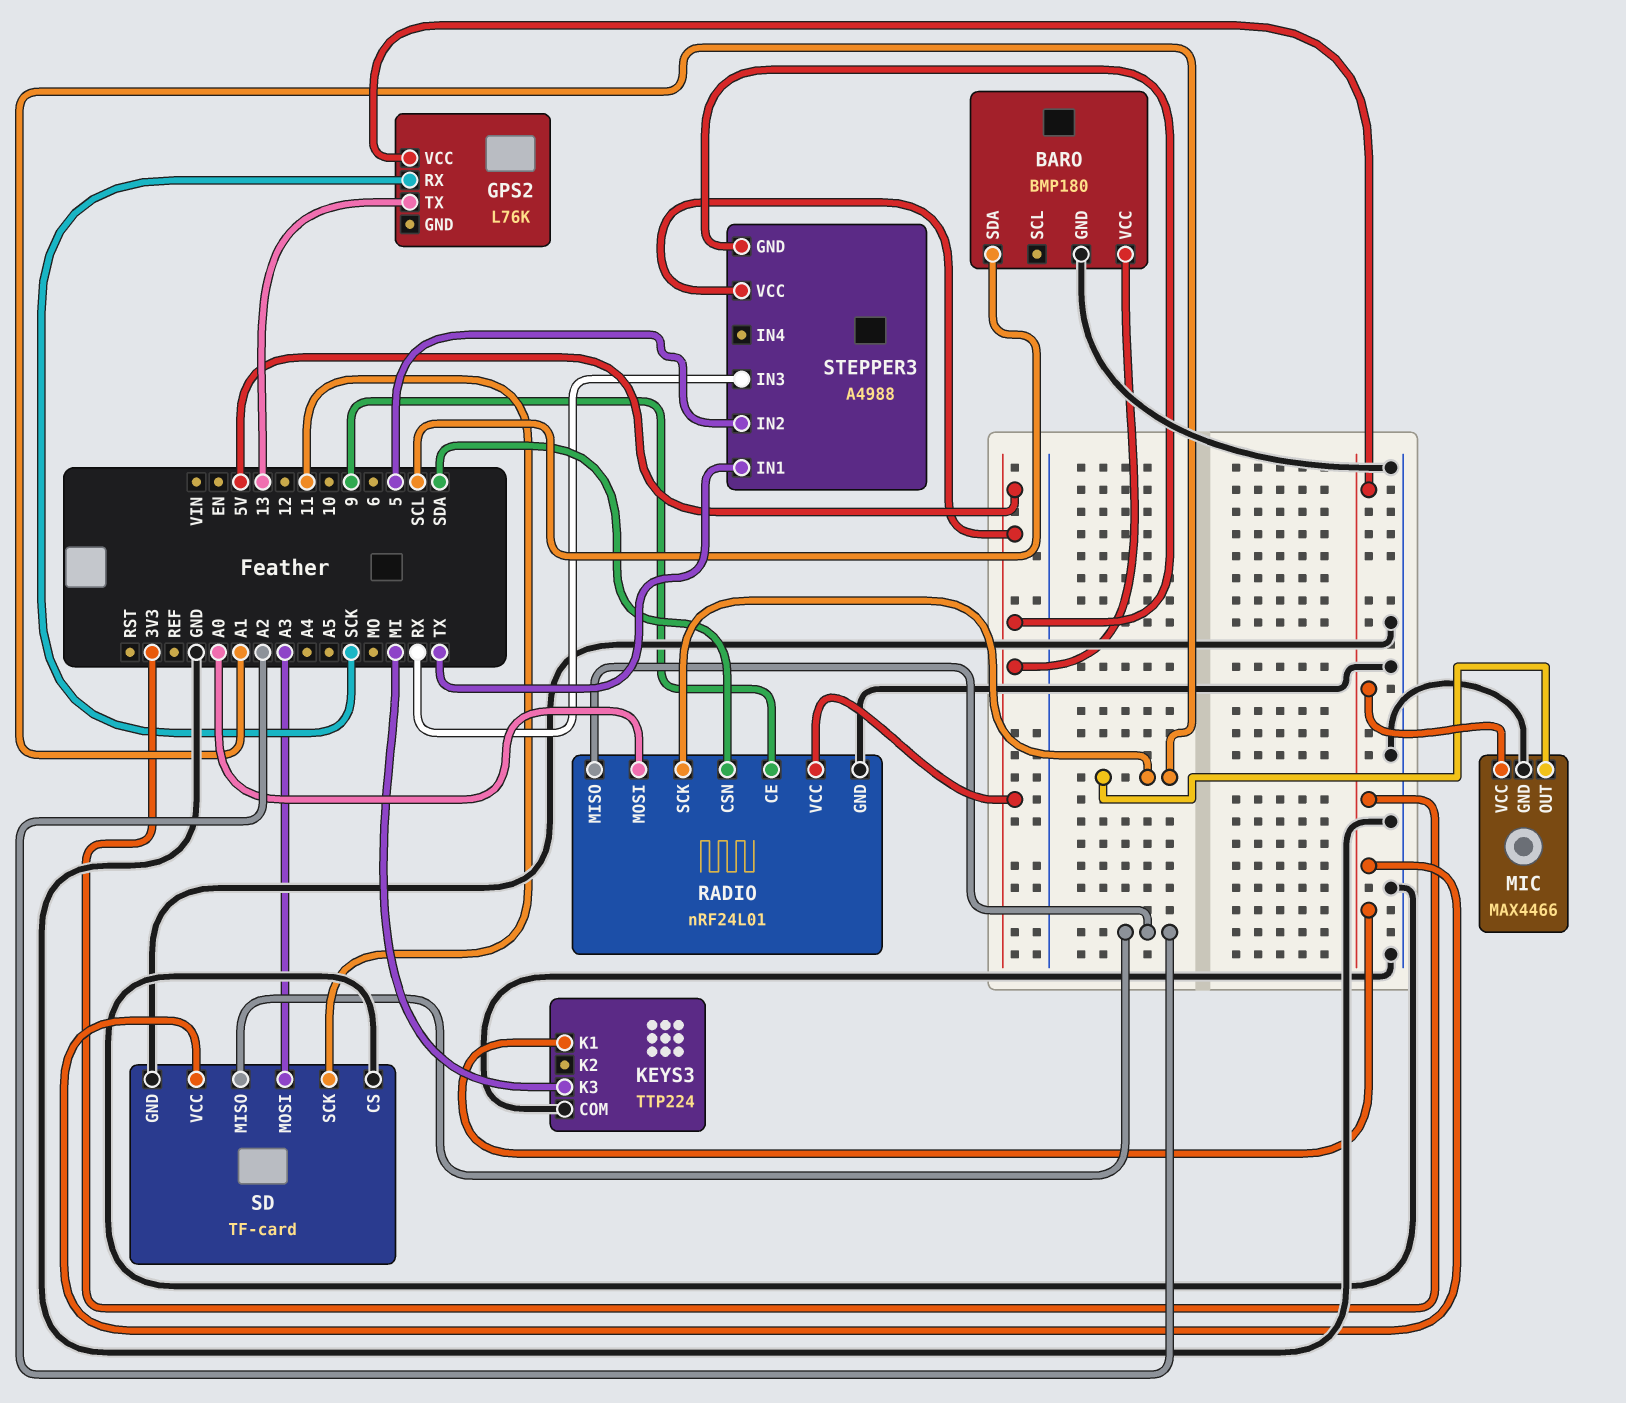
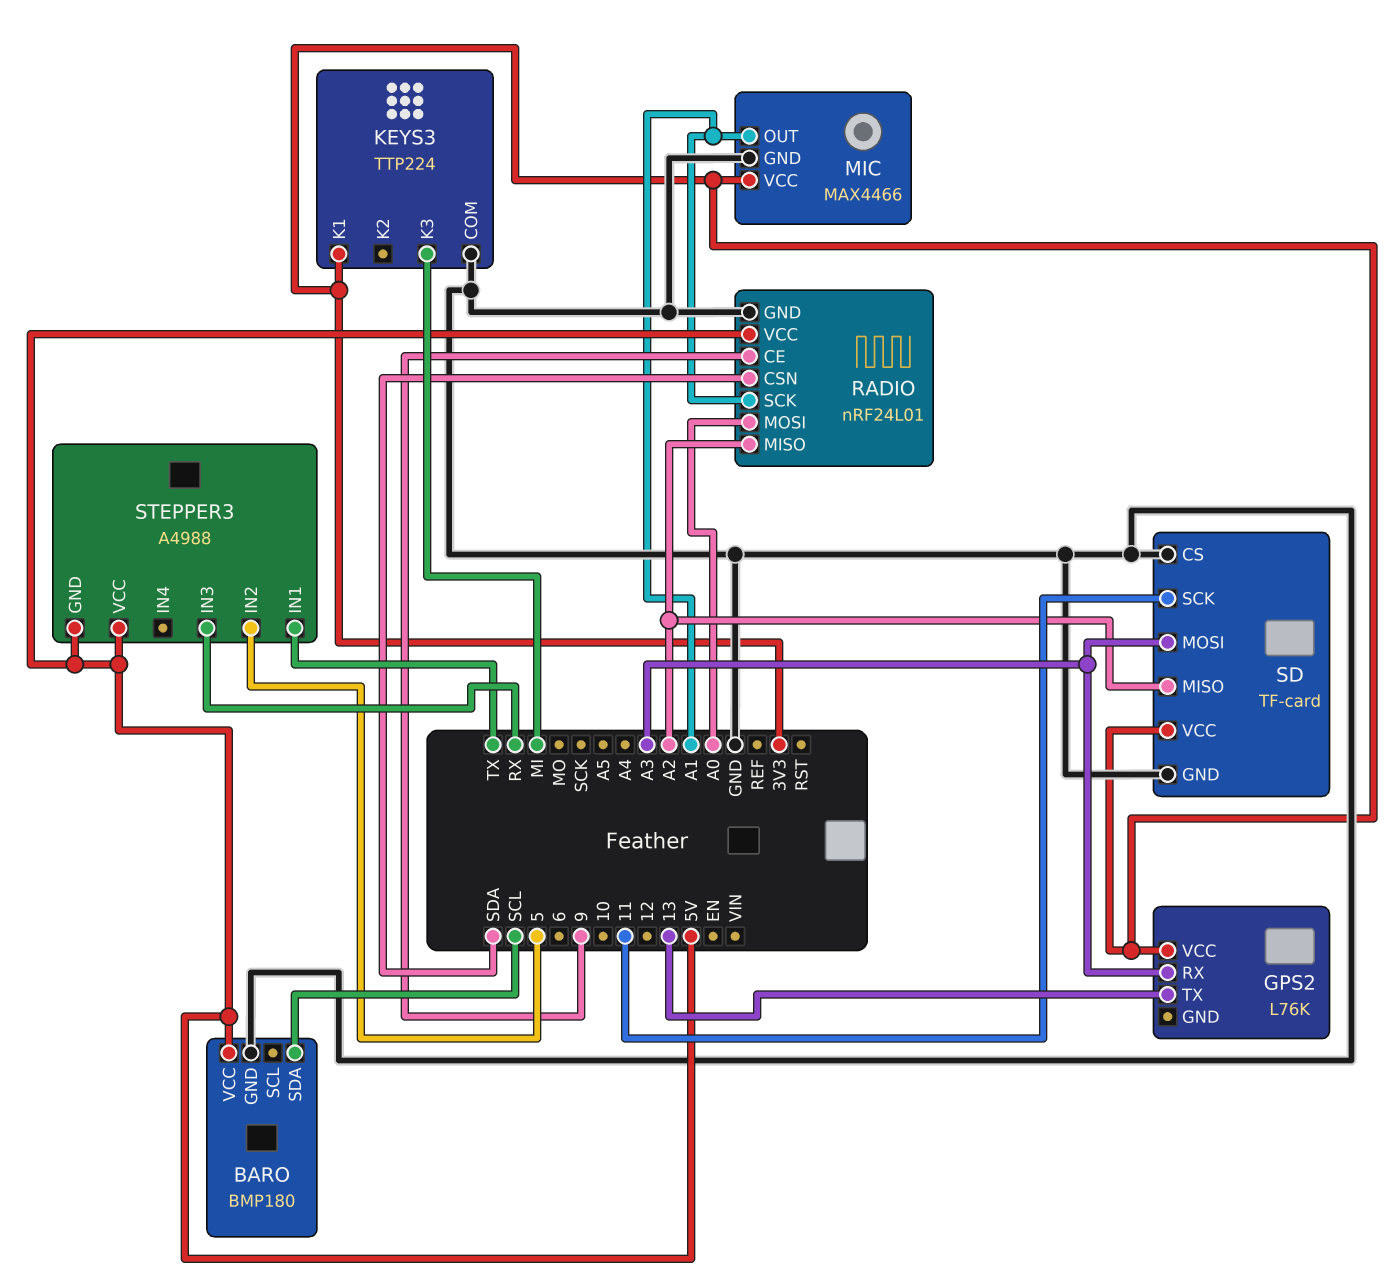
GPS2 pin RX: SCK -> A3

